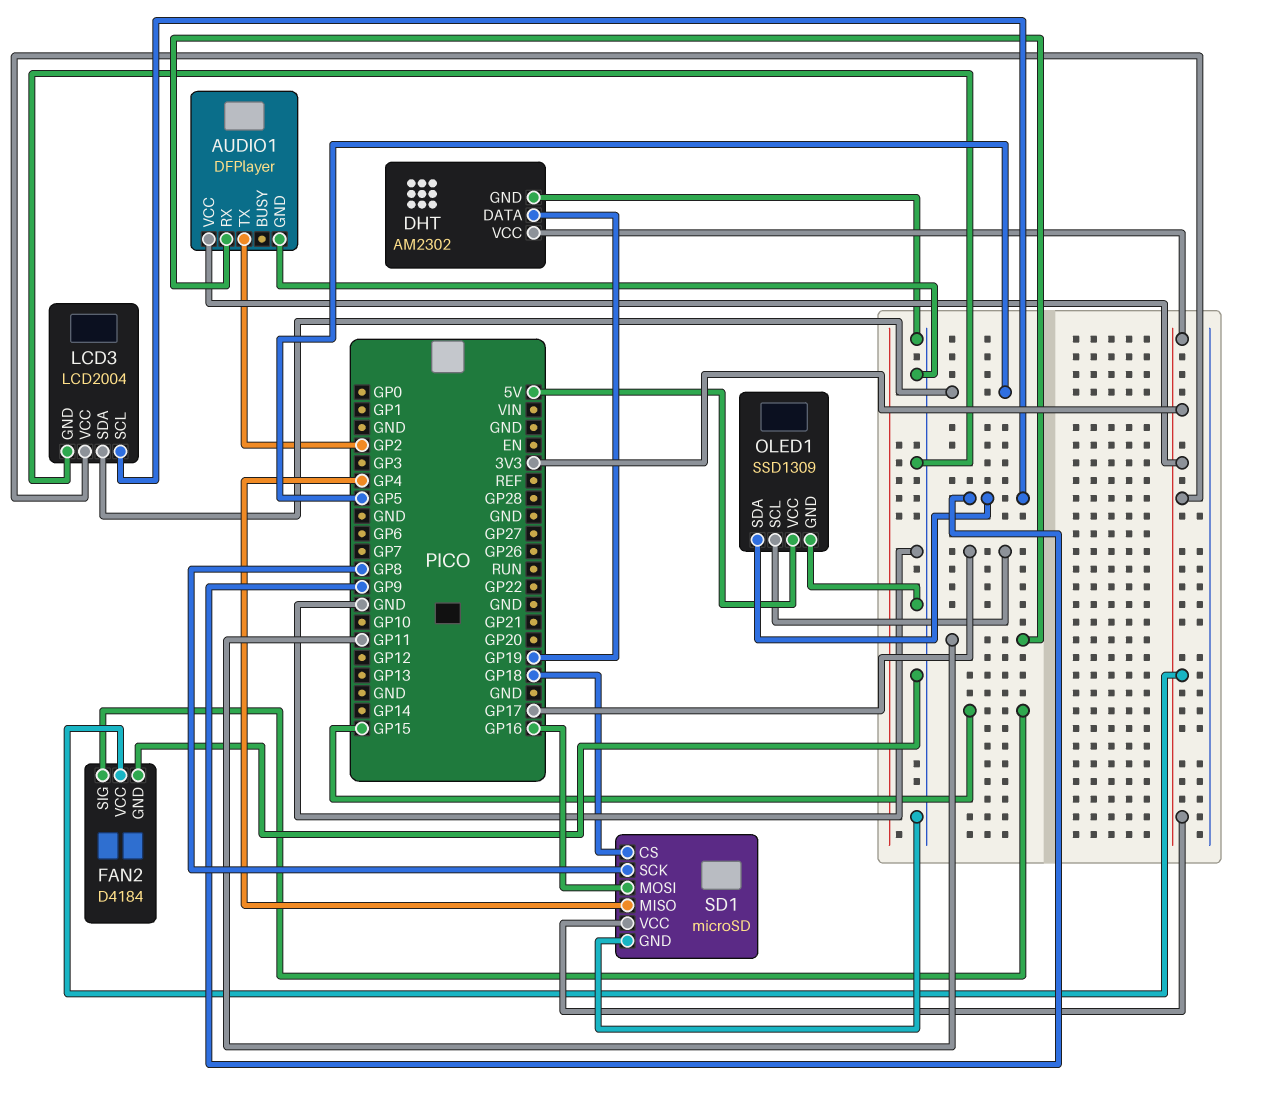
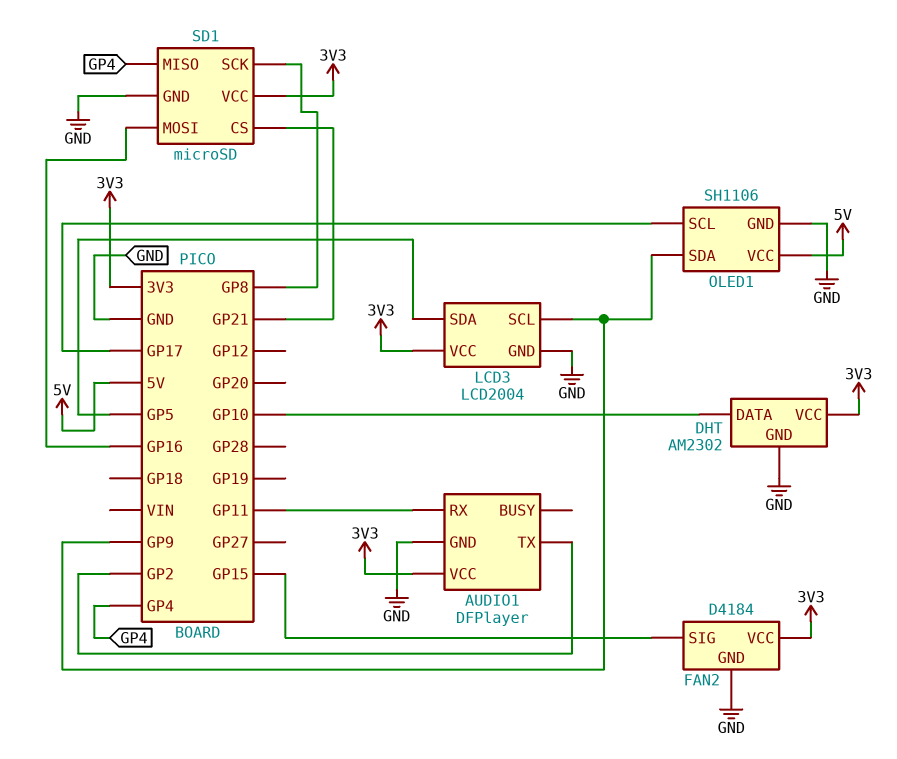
DHT pin DATA: GP19 -> GP10
OLED1: SSD1309 -> SH1106
SD1 pin CS: GP18 -> GP21

